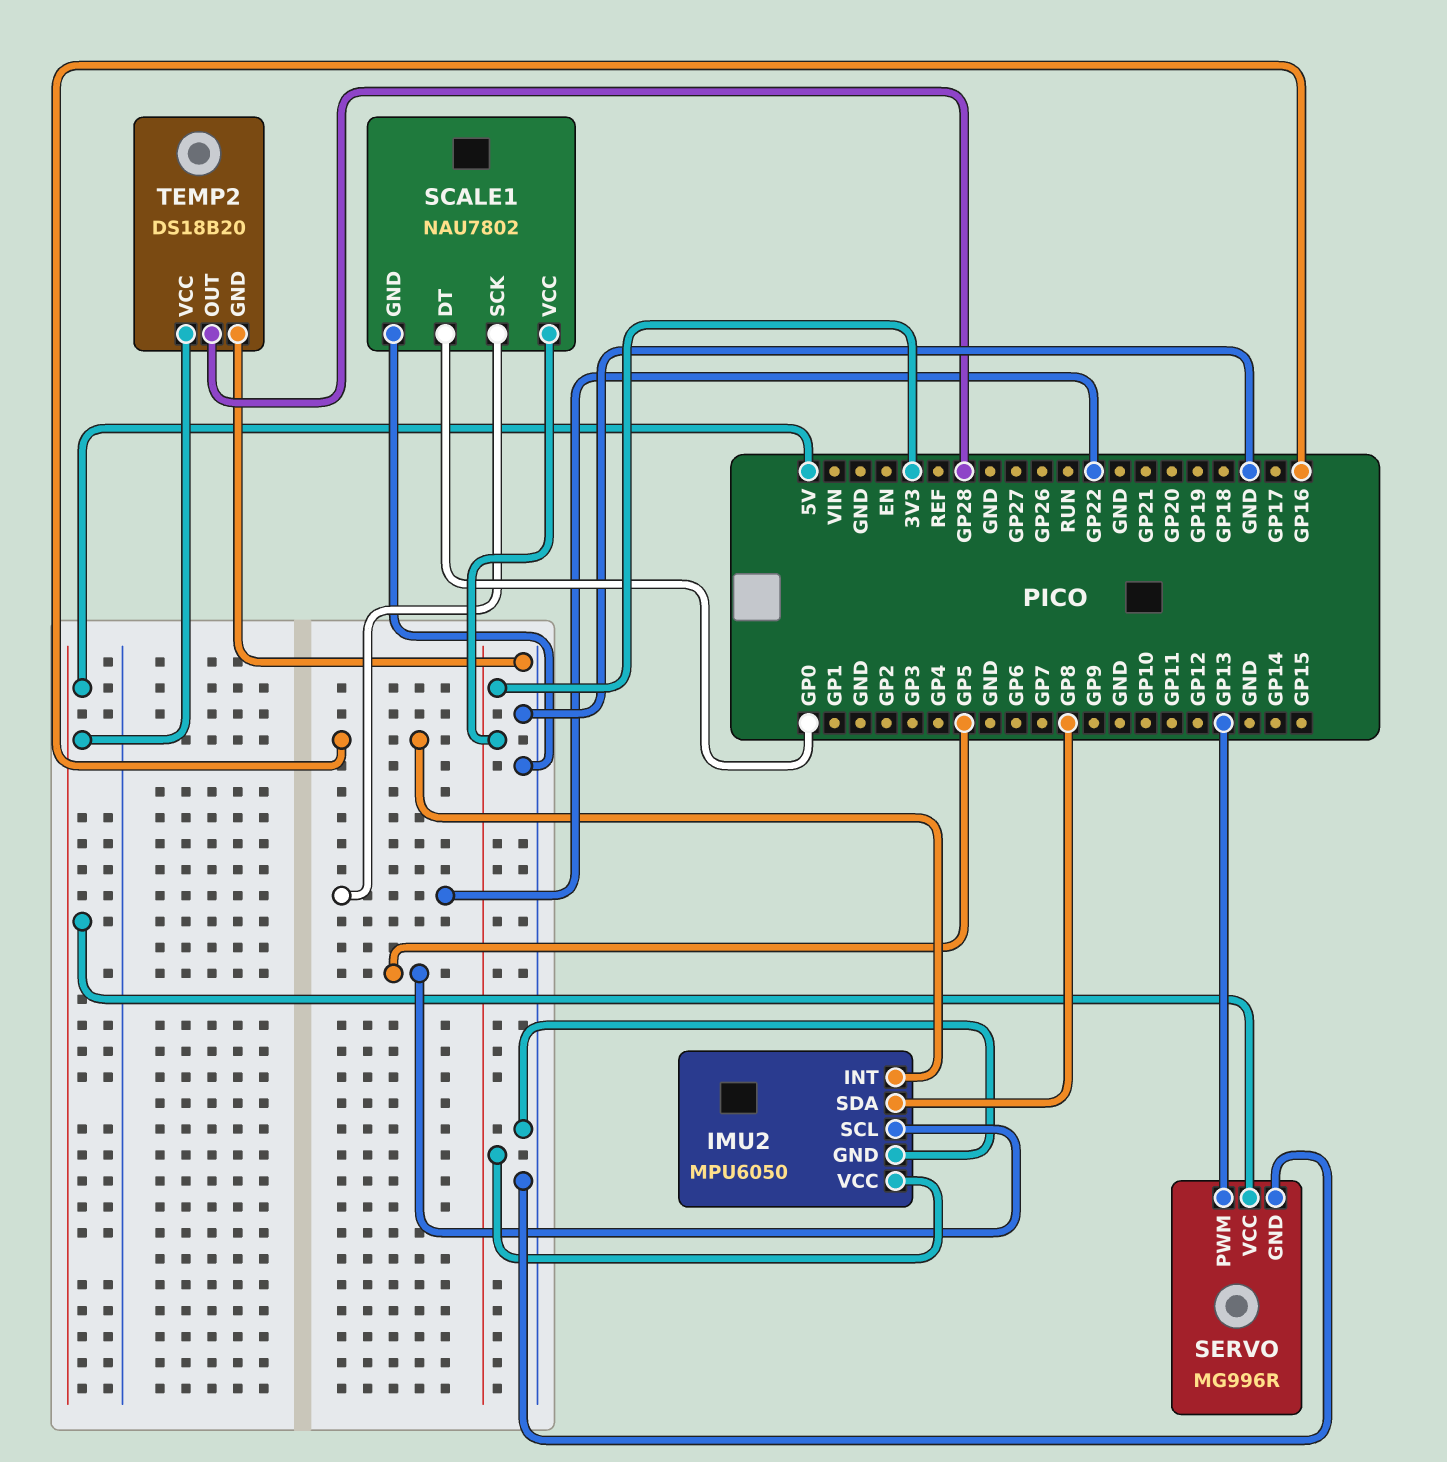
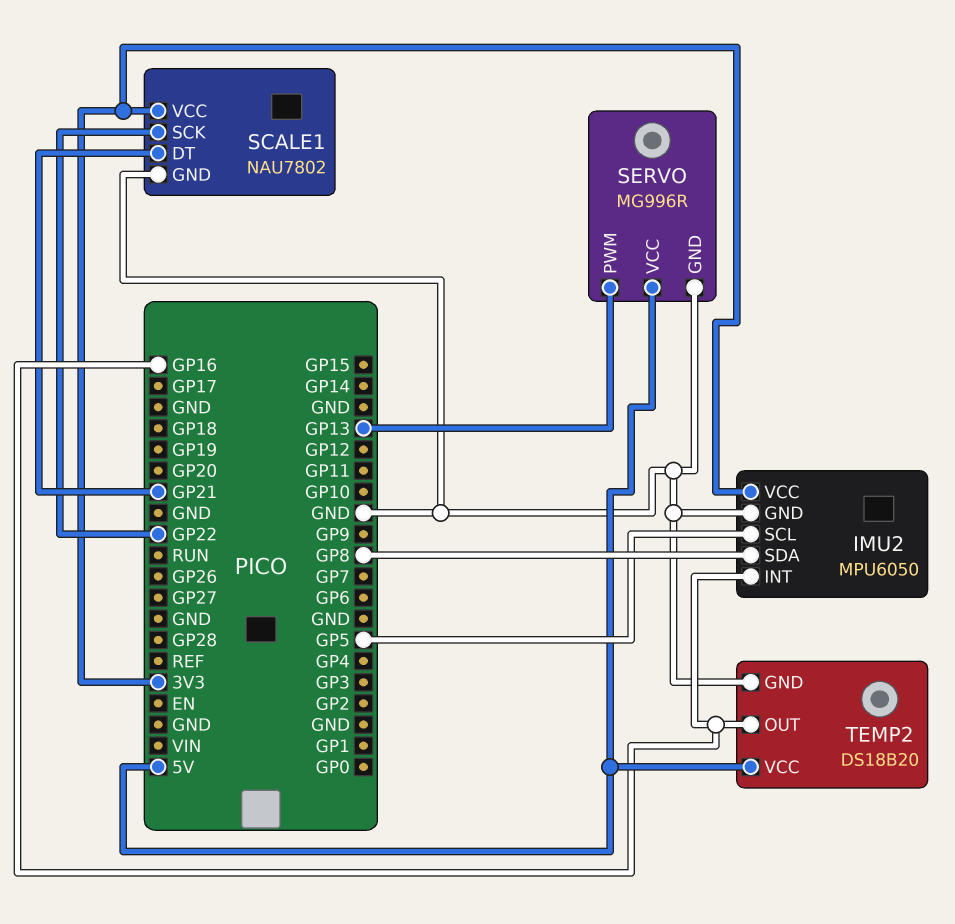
SCALE1 pin DT: GP0 -> GP21
TEMP2 pin OUT: GP28 -> GP16

